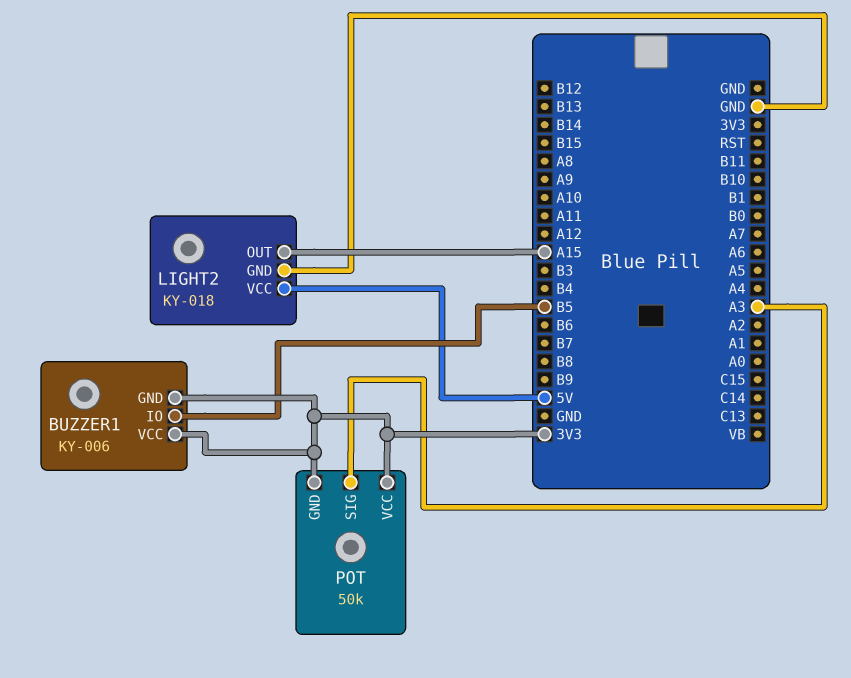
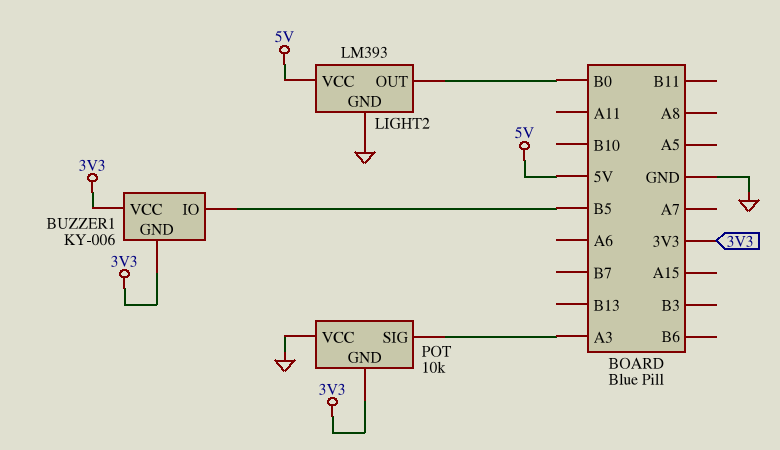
LIGHT2: KY-018 -> LM393
LIGHT2 pin OUT: A15 -> B0
POT: 50k -> 10k
POT pin VCC: 3V3 -> GND

